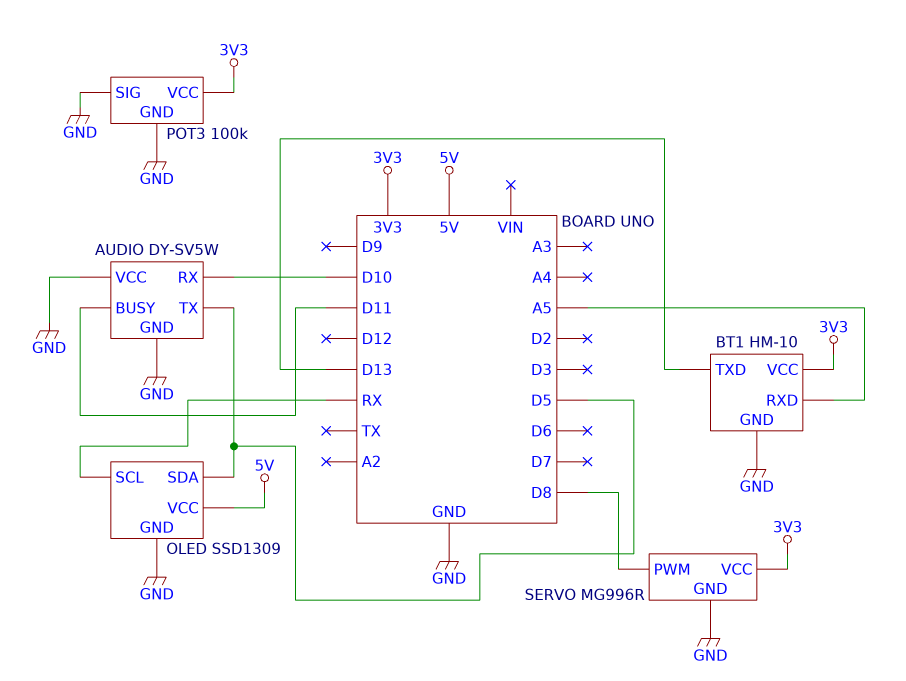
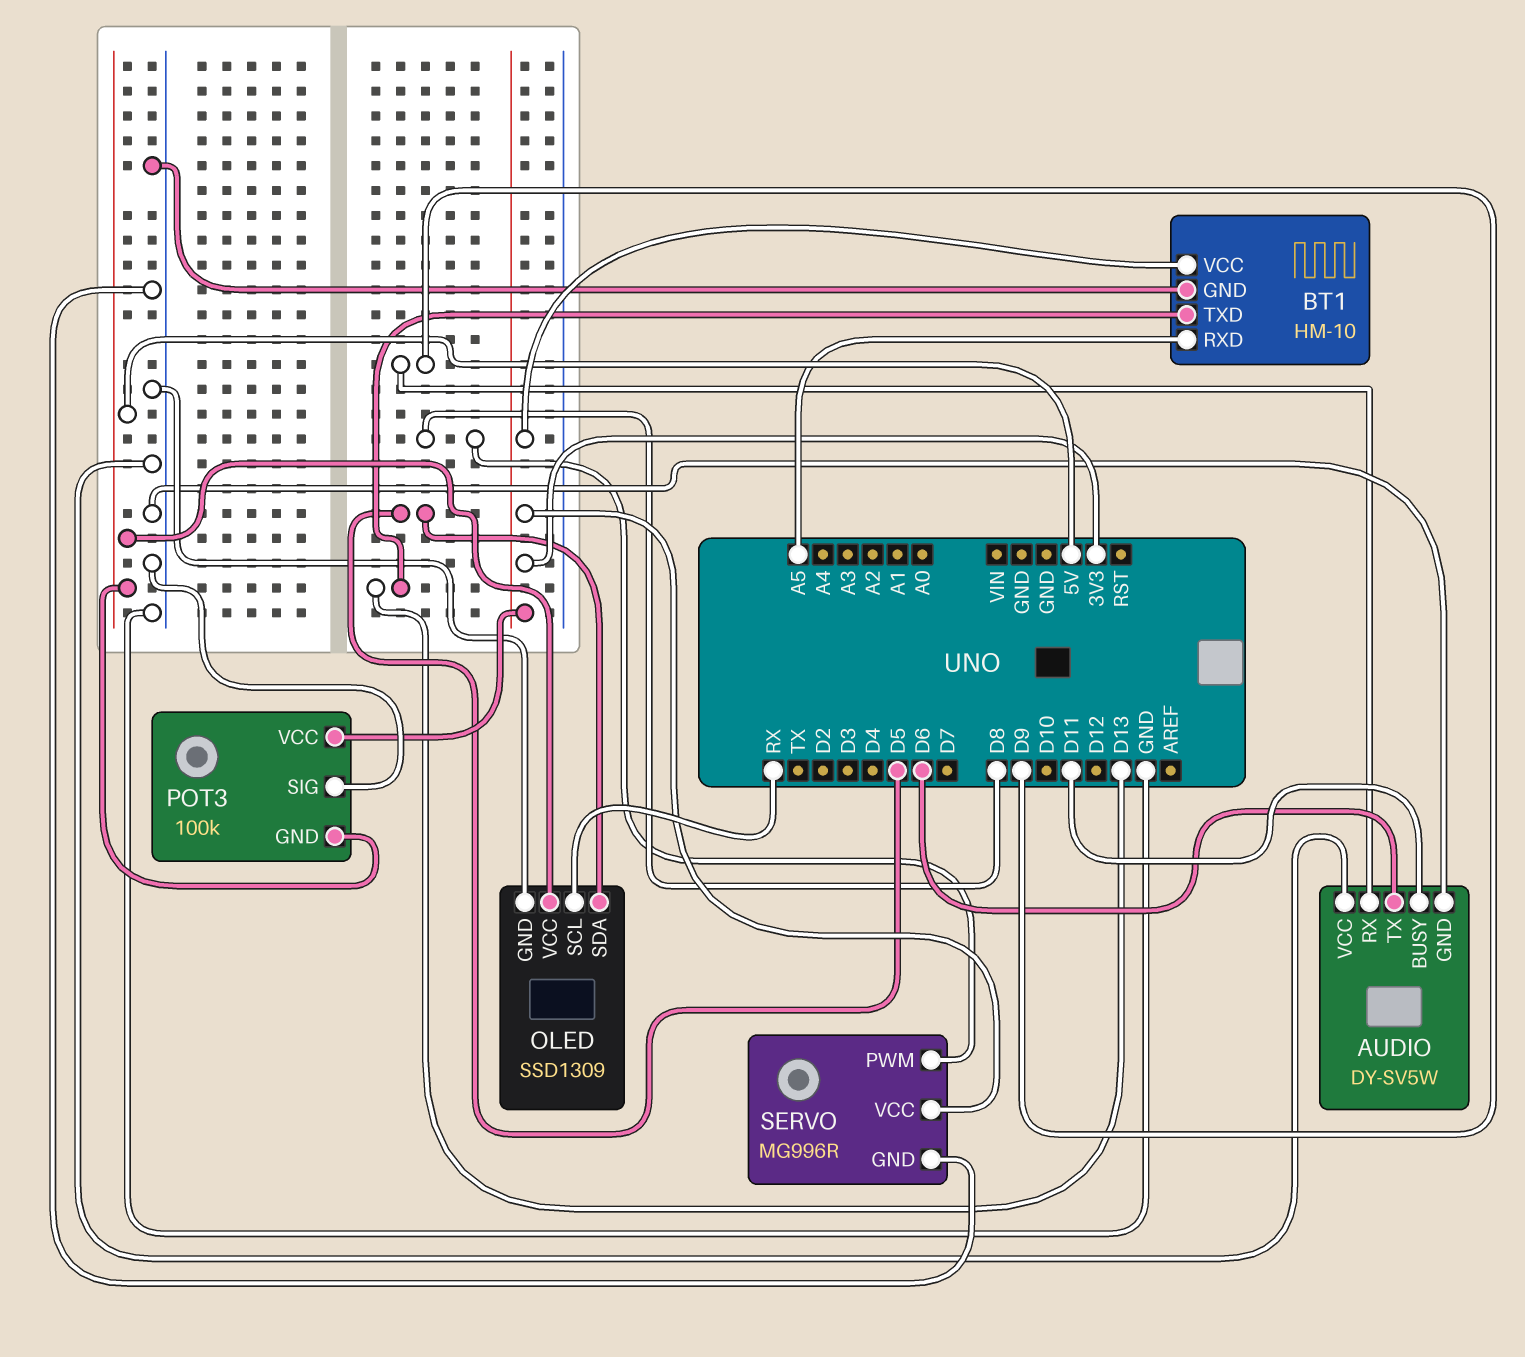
AUDIO pin RX: D10 -> D9
AUDIO pin TX: D5 -> D6
POT3 pin GND: GND -> 5V

